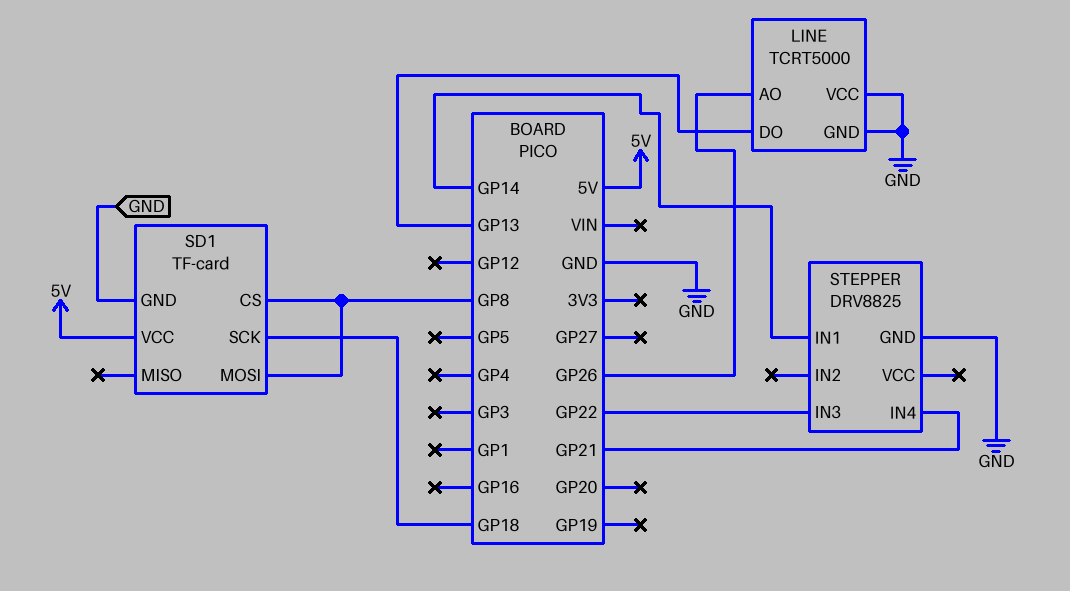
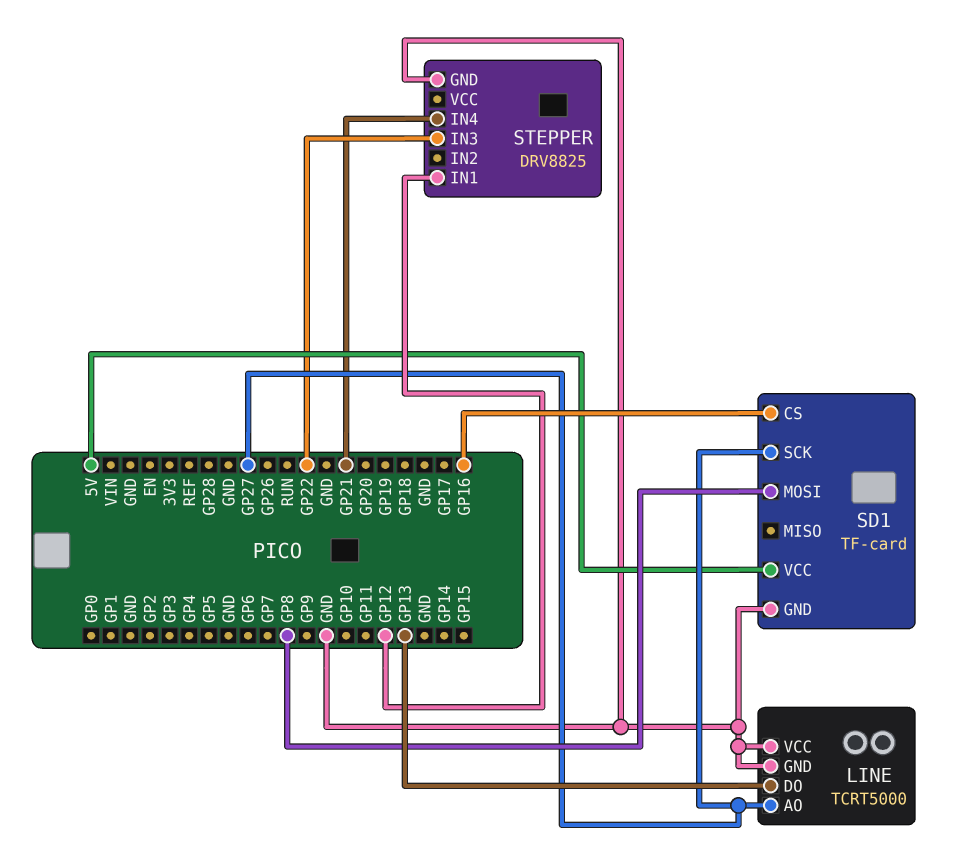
LINE pin AO: GP26 -> GP27
SD1 pin CS: GP8 -> GP16
SD1 pin SCK: GP18 -> GP27
STEPPER pin IN1: GP14 -> GP12

